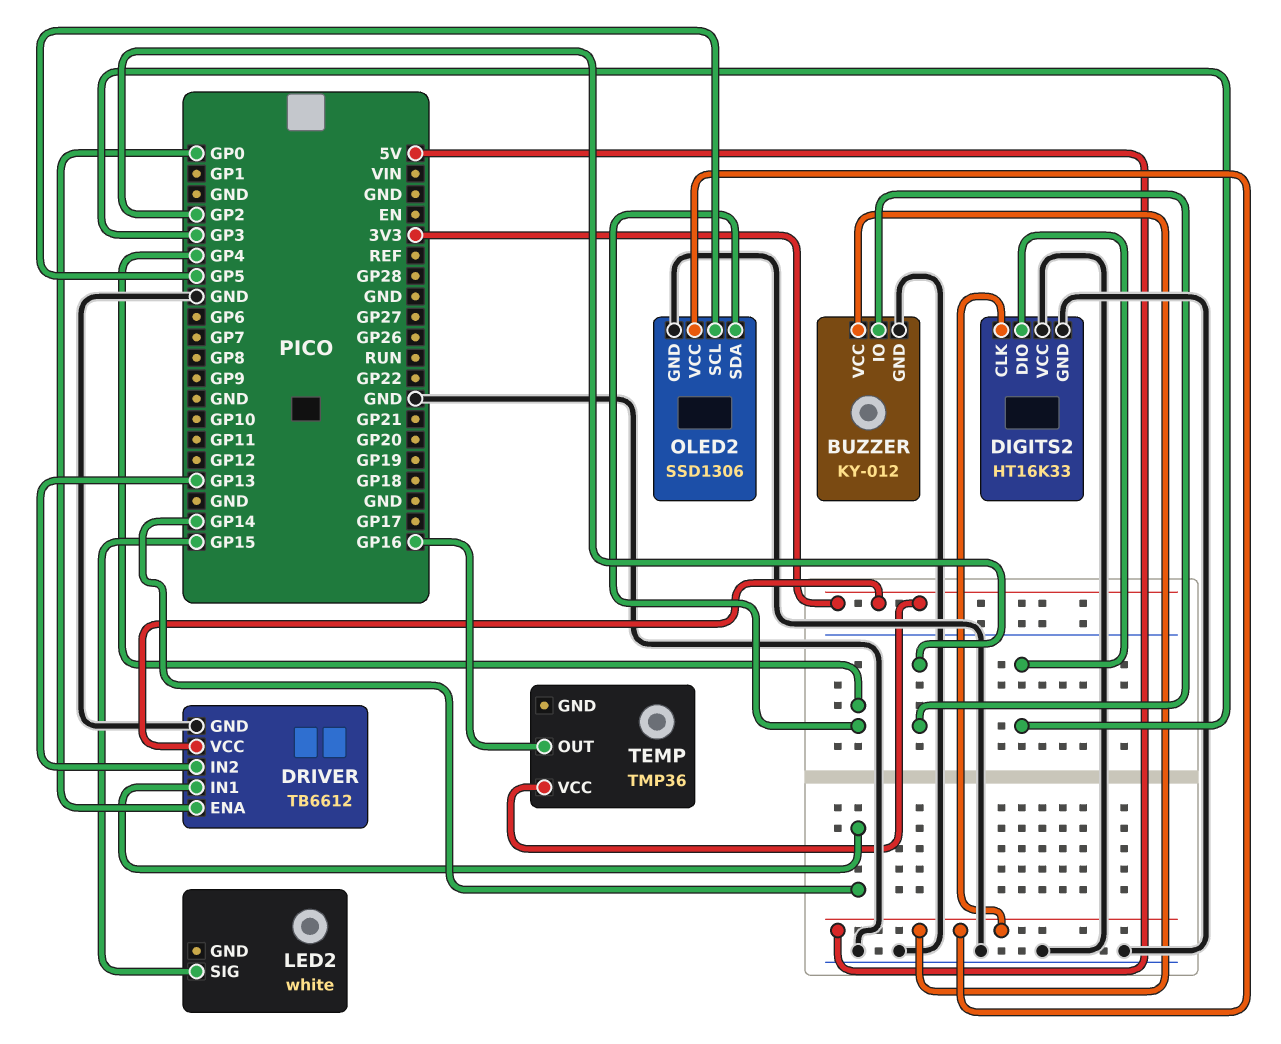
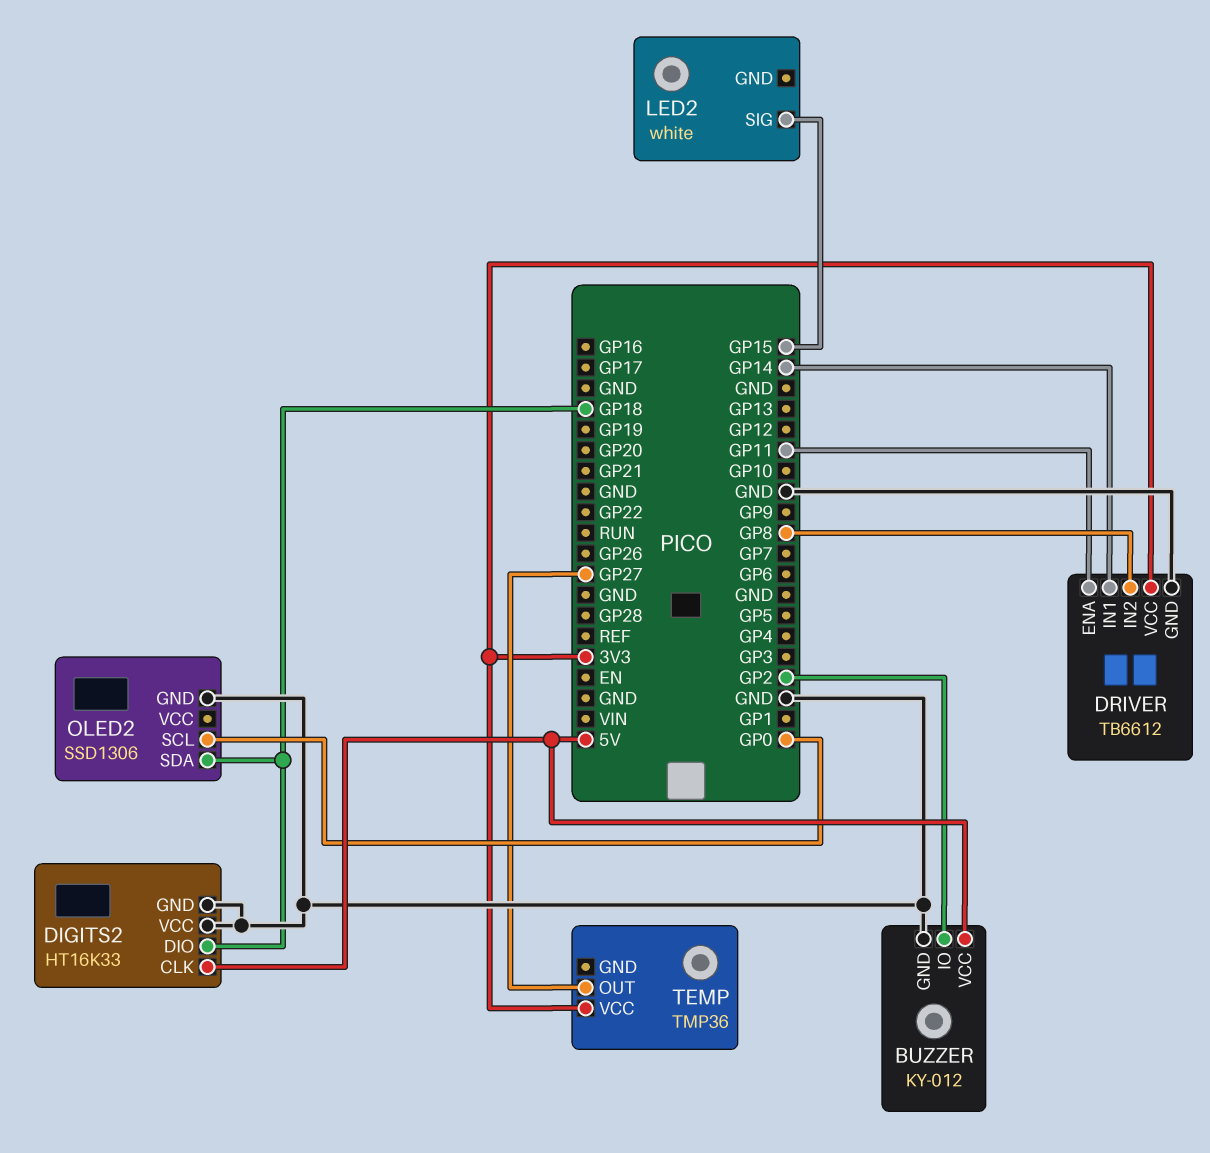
DIGITS2 pin DIO: GP3 -> GP18
DRIVER pin ENA: GP0 -> GP11
DRIVER pin IN2: GP13 -> GP8
OLED2 pin SCL: GP5 -> GP0
OLED2 pin SDA: GP4 -> GP18
OLED2 pin VCC: 5V -> none
TEMP pin OUT: GP16 -> GP27

